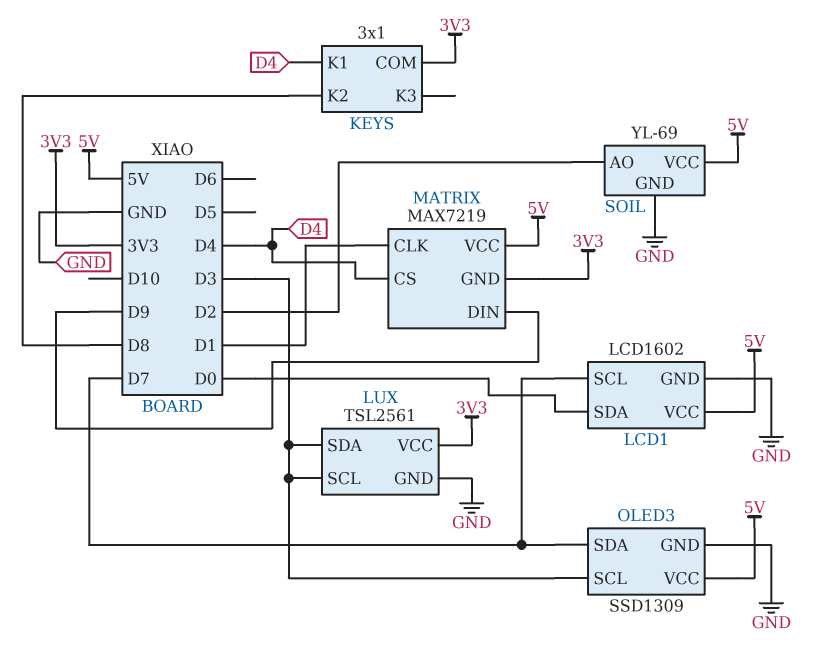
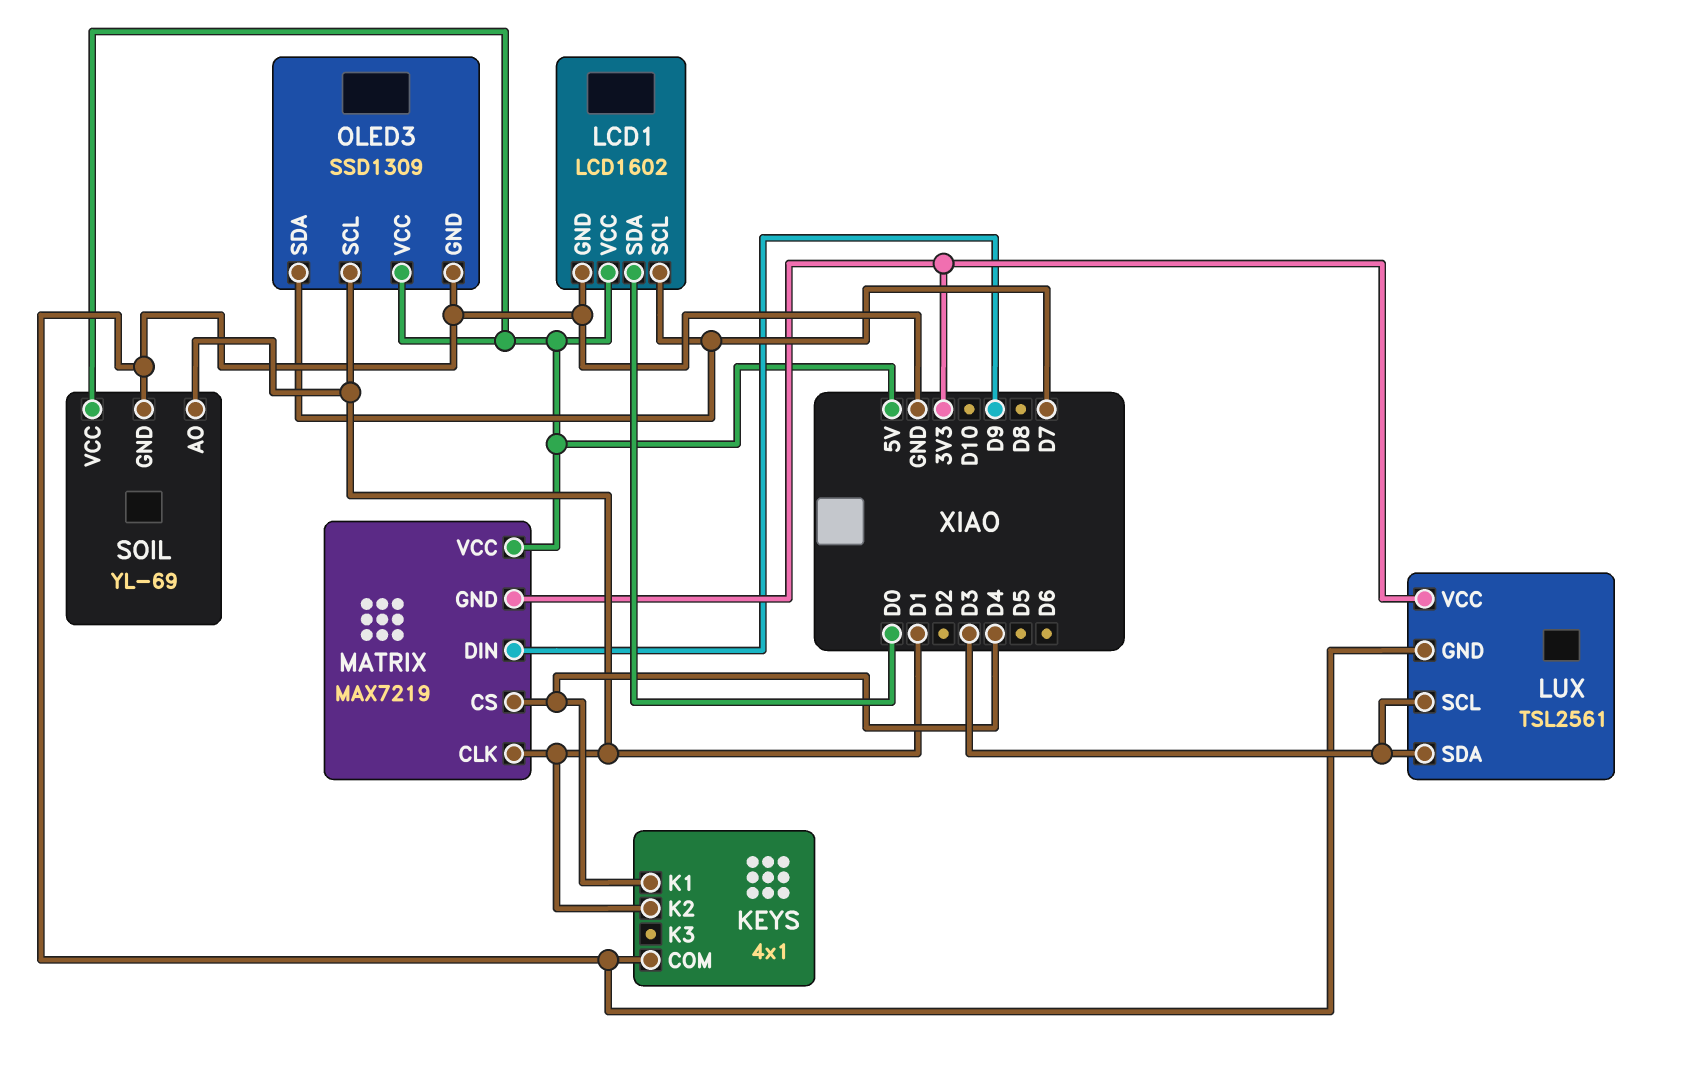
KEYS: 3x1 -> 4x1
KEYS pin COM: 3V3 -> GND
KEYS pin K2: D8 -> D1
OLED3 pin SCL: D3 -> D1
SOIL pin AO: D2 -> D1

